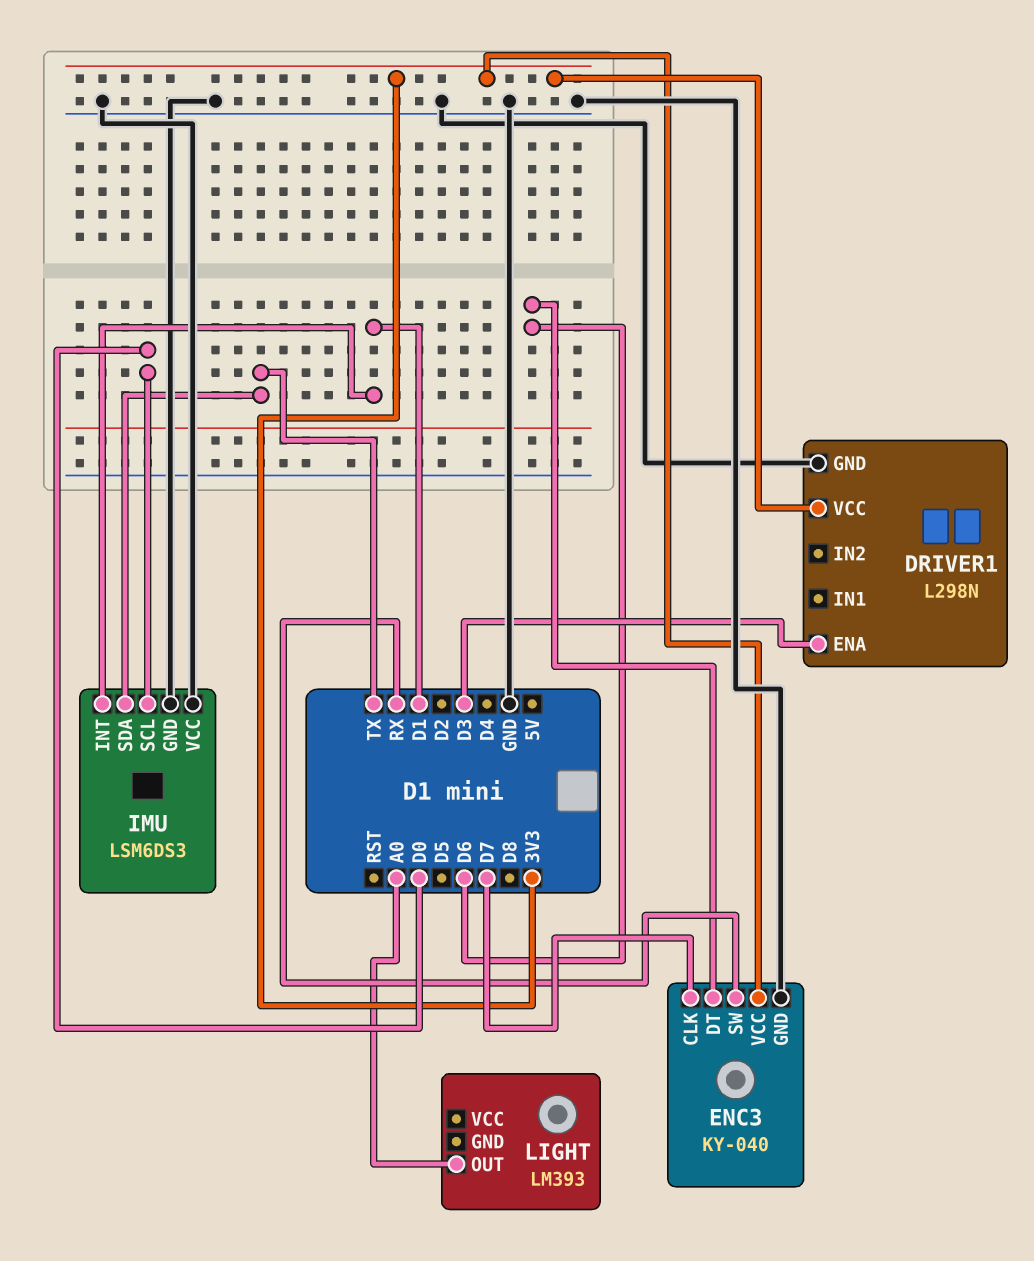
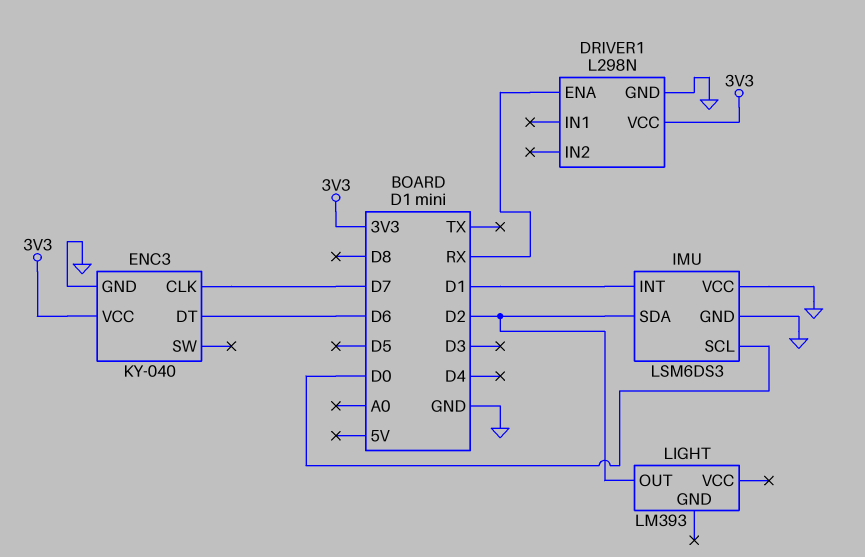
DRIVER1 pin ENA: D3 -> RX
ENC3 pin SW: RX -> none
IMU pin SDA: TX -> D2
LIGHT pin OUT: A0 -> D2

